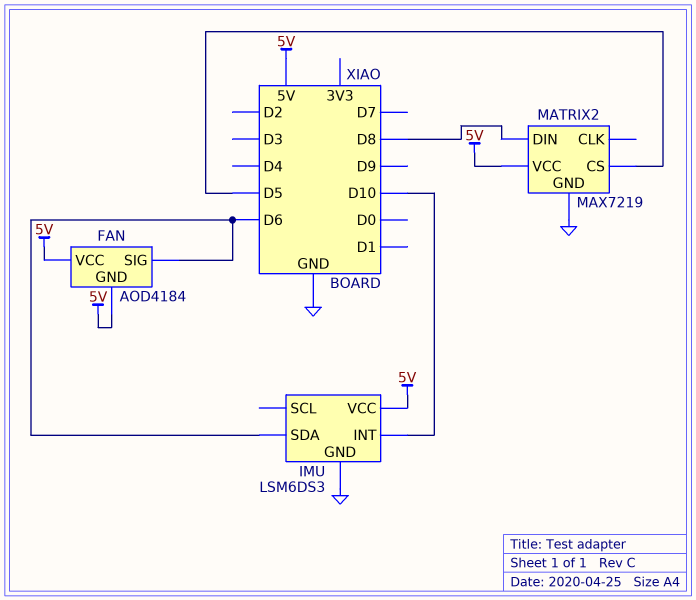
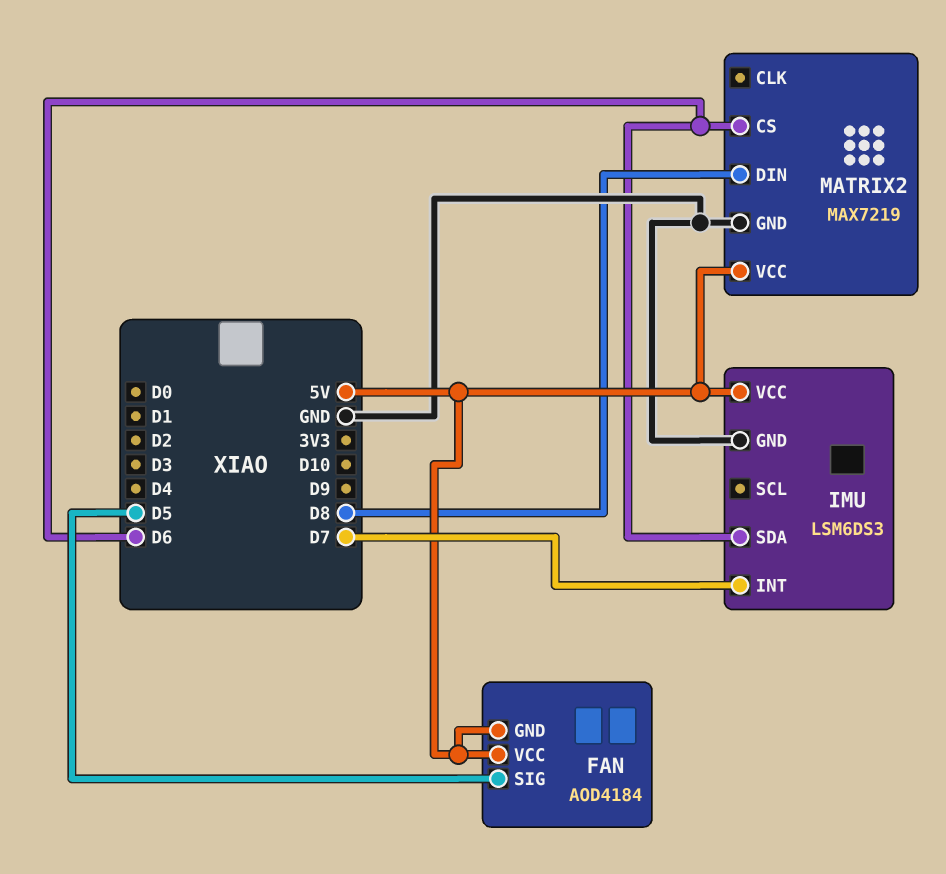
FAN pin SIG: D6 -> D5
IMU pin INT: D10 -> D7
MATRIX2 pin CS: D5 -> D6

